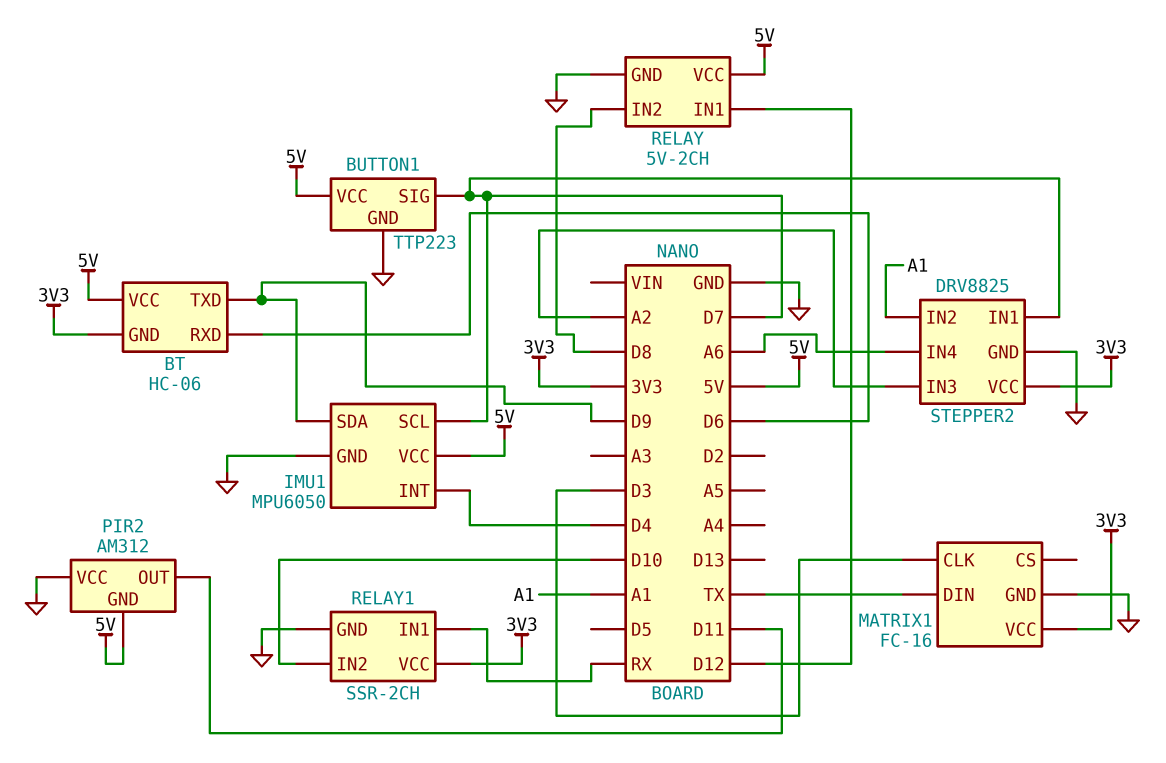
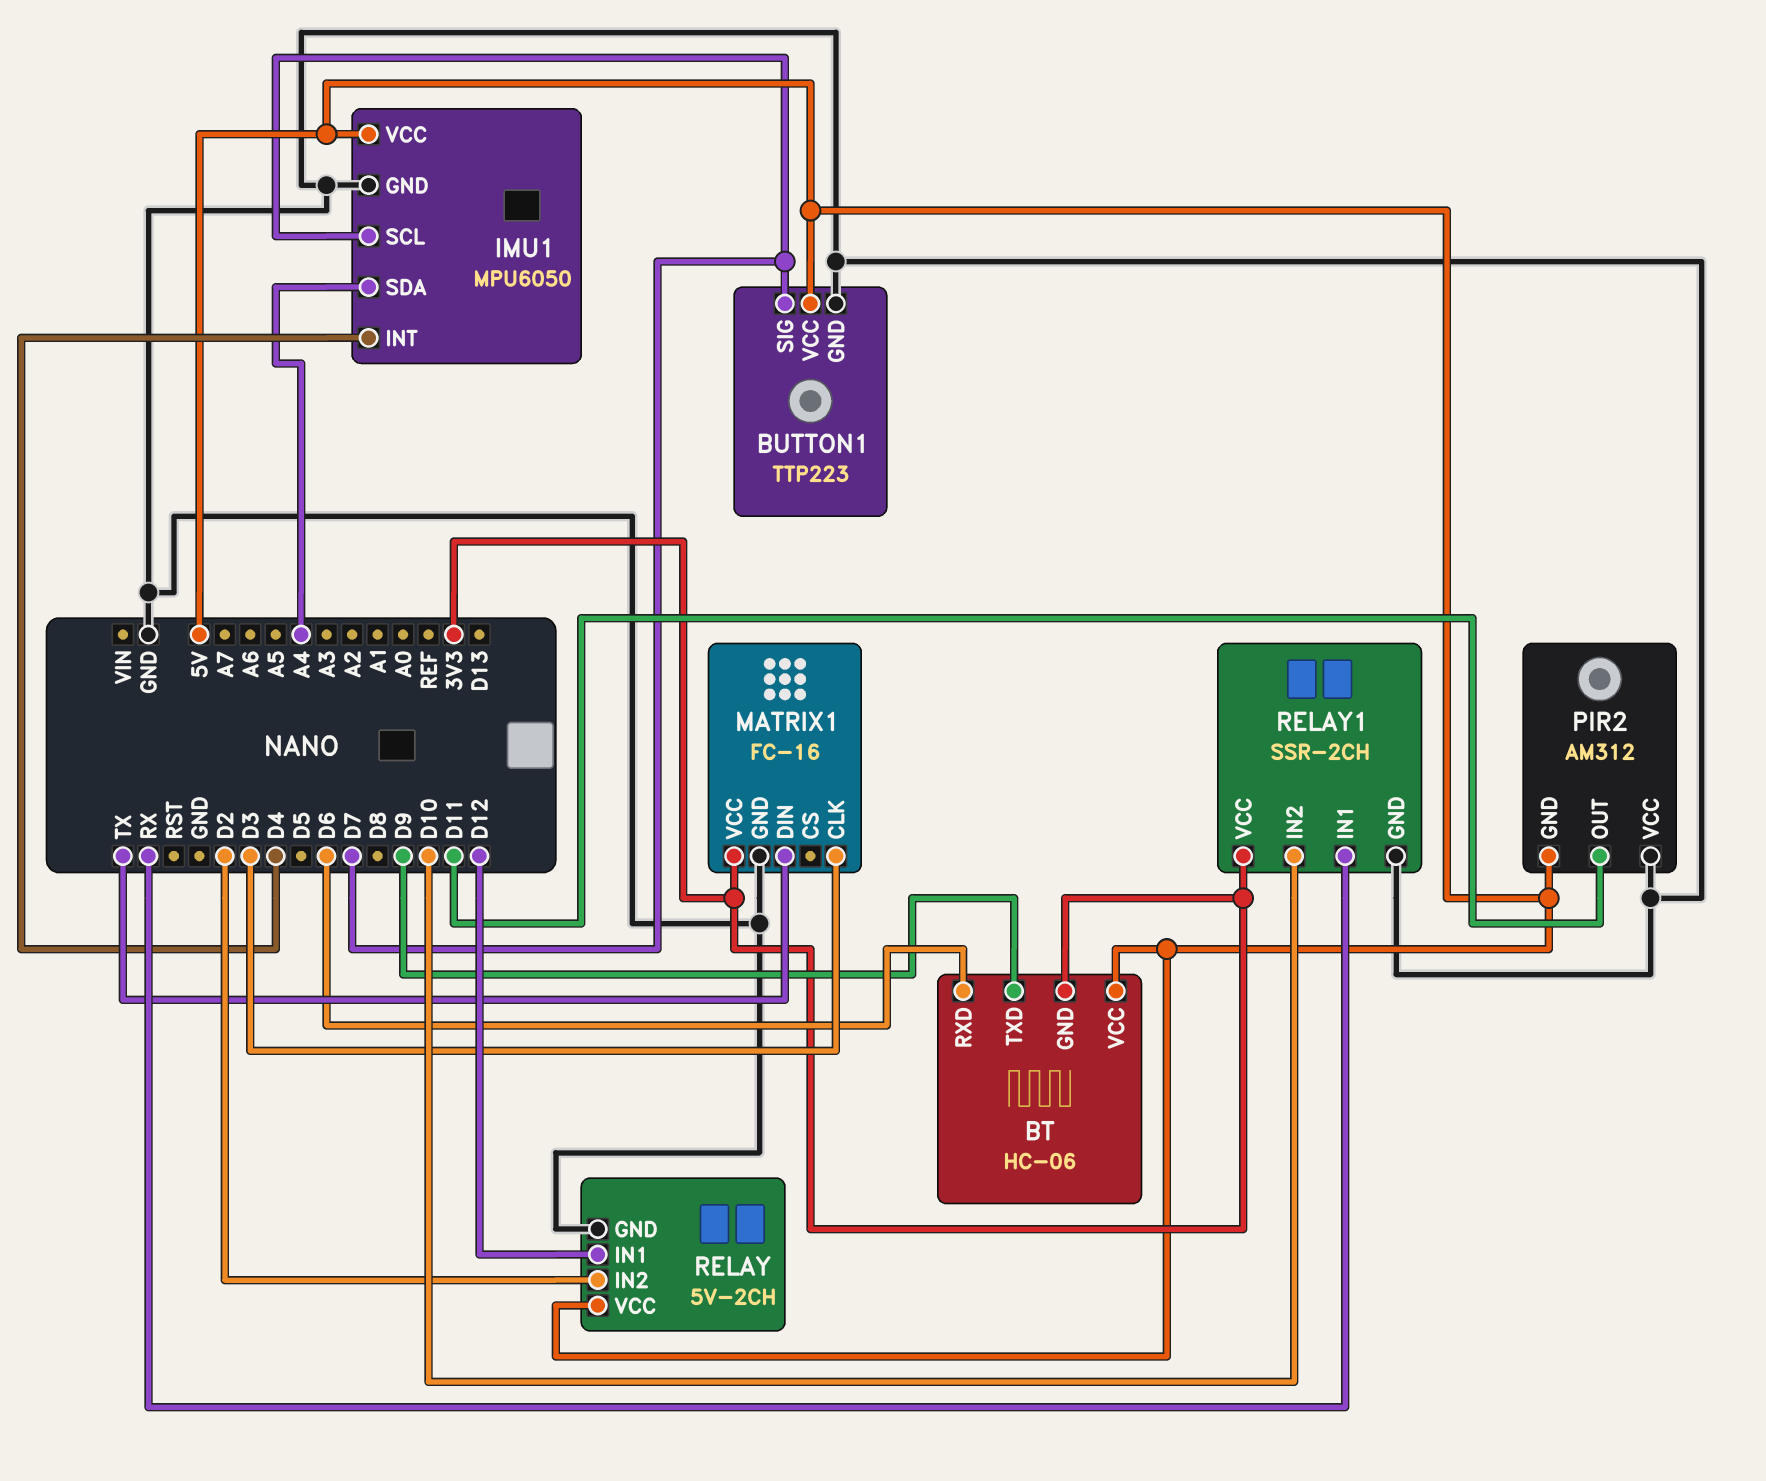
IMU1 pin SDA: D9 -> A4
RELAY pin IN2: D8 -> D2
STEPPER2: DRV8825 -> none
STEPPER2 pin GND: GND -> none
STEPPER2 pin IN1: D7 -> none
STEPPER2 pin IN2: A1 -> none
STEPPER2 pin IN3: A2 -> none
STEPPER2 pin IN4: A6 -> none
STEPPER2 pin VCC: 3V3 -> none

